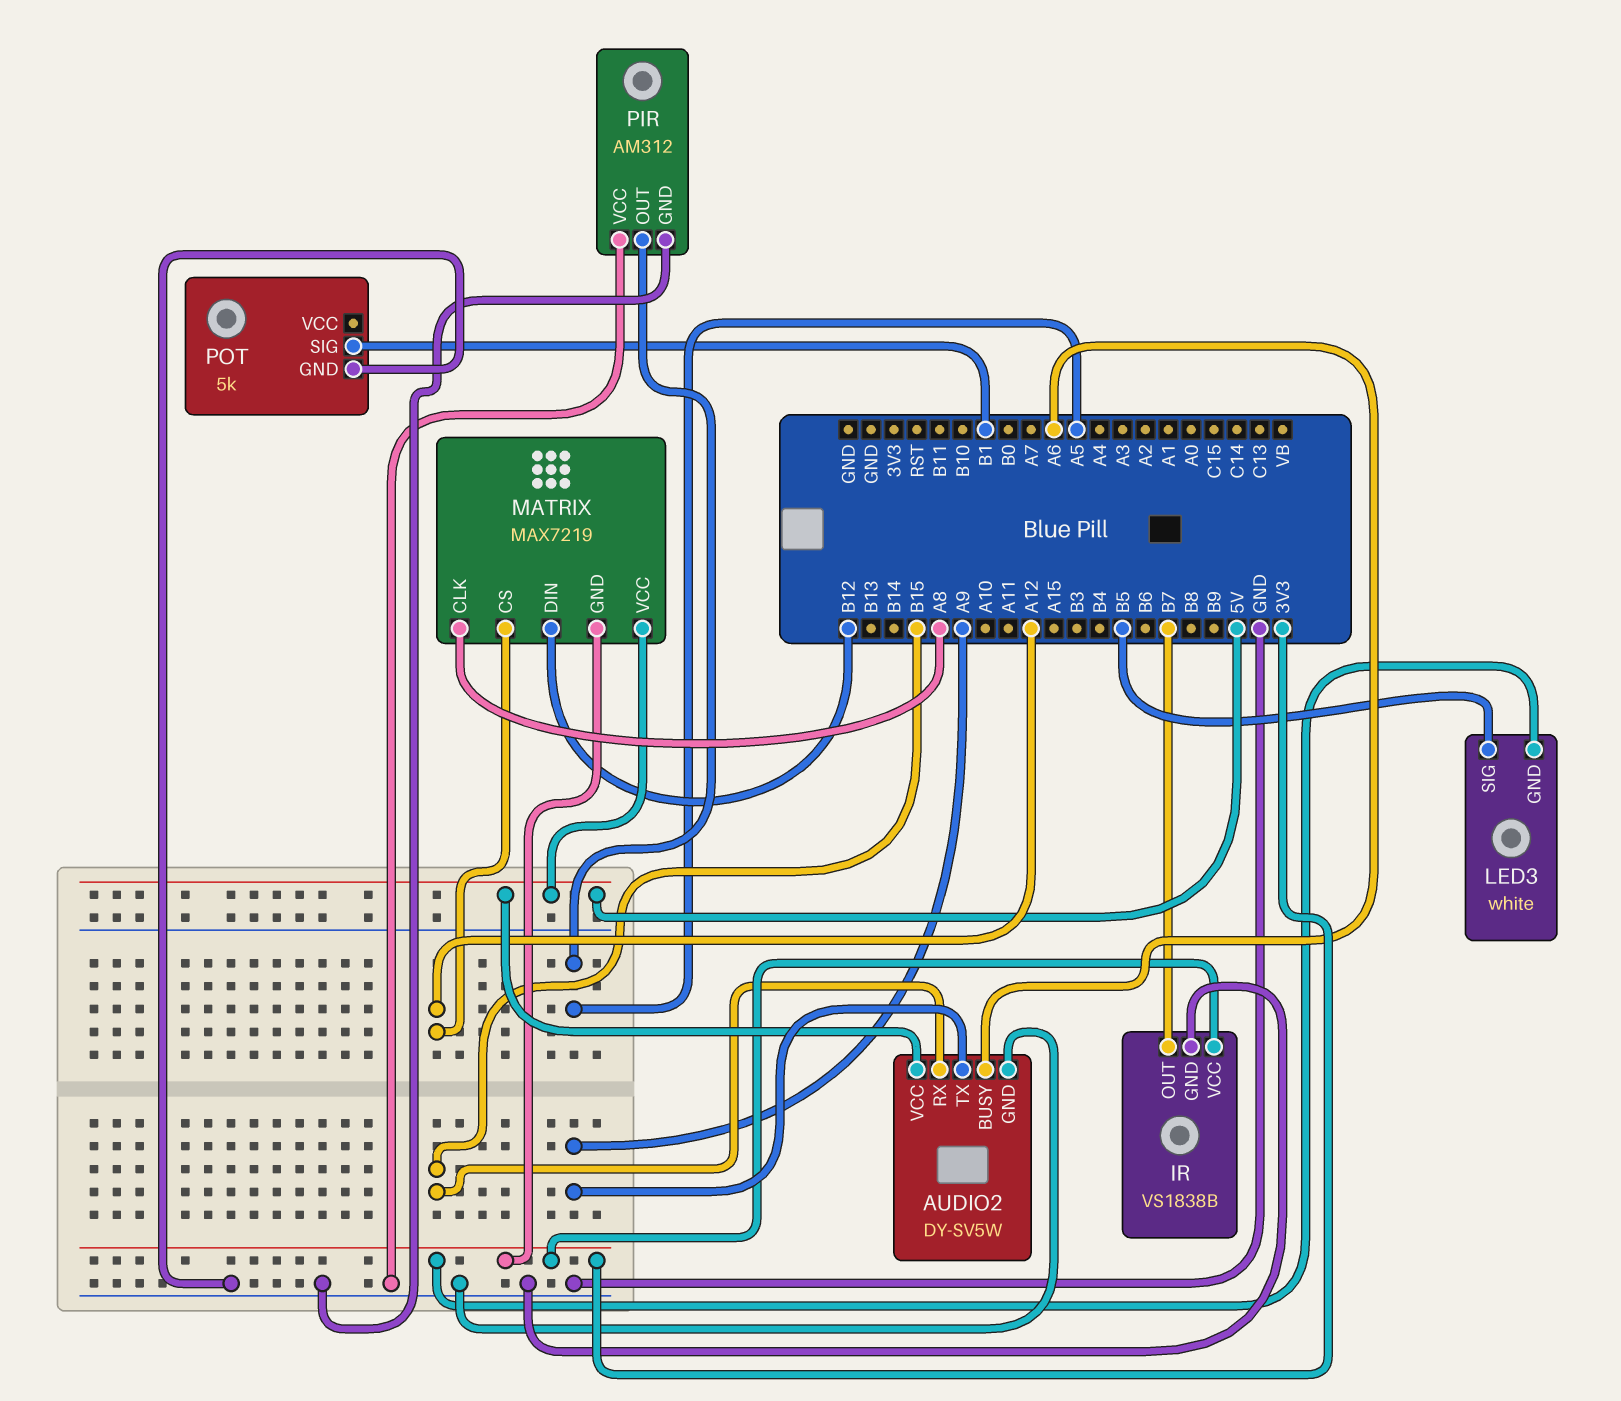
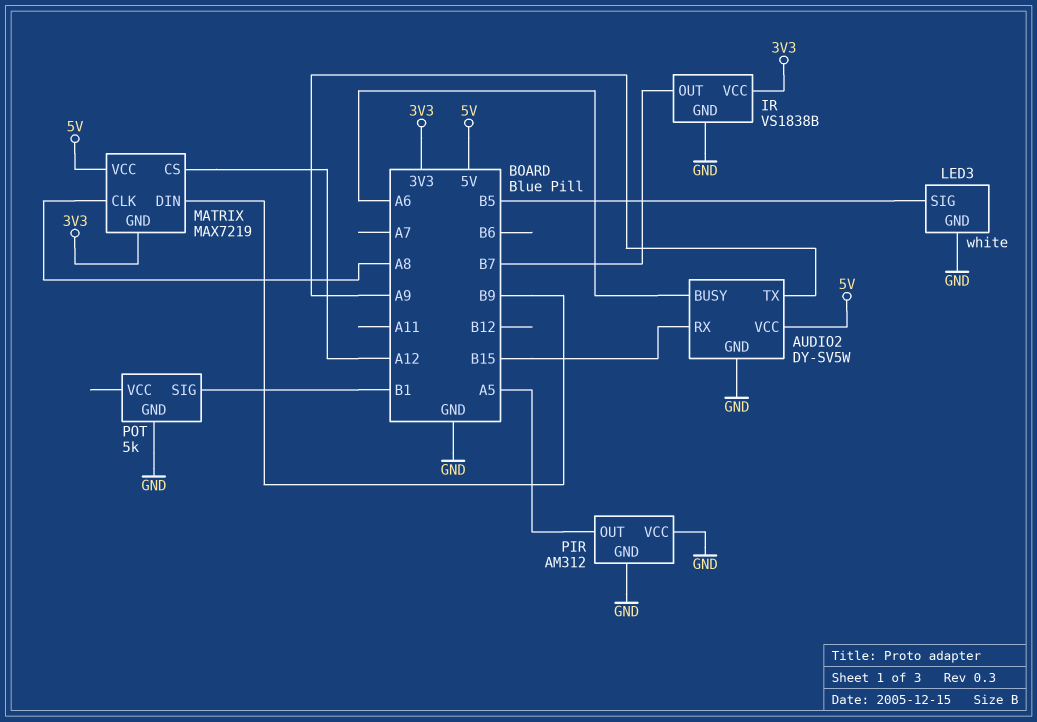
LED3 pin GND: 3V3 -> GND
MATRIX pin DIN: B12 -> B9

